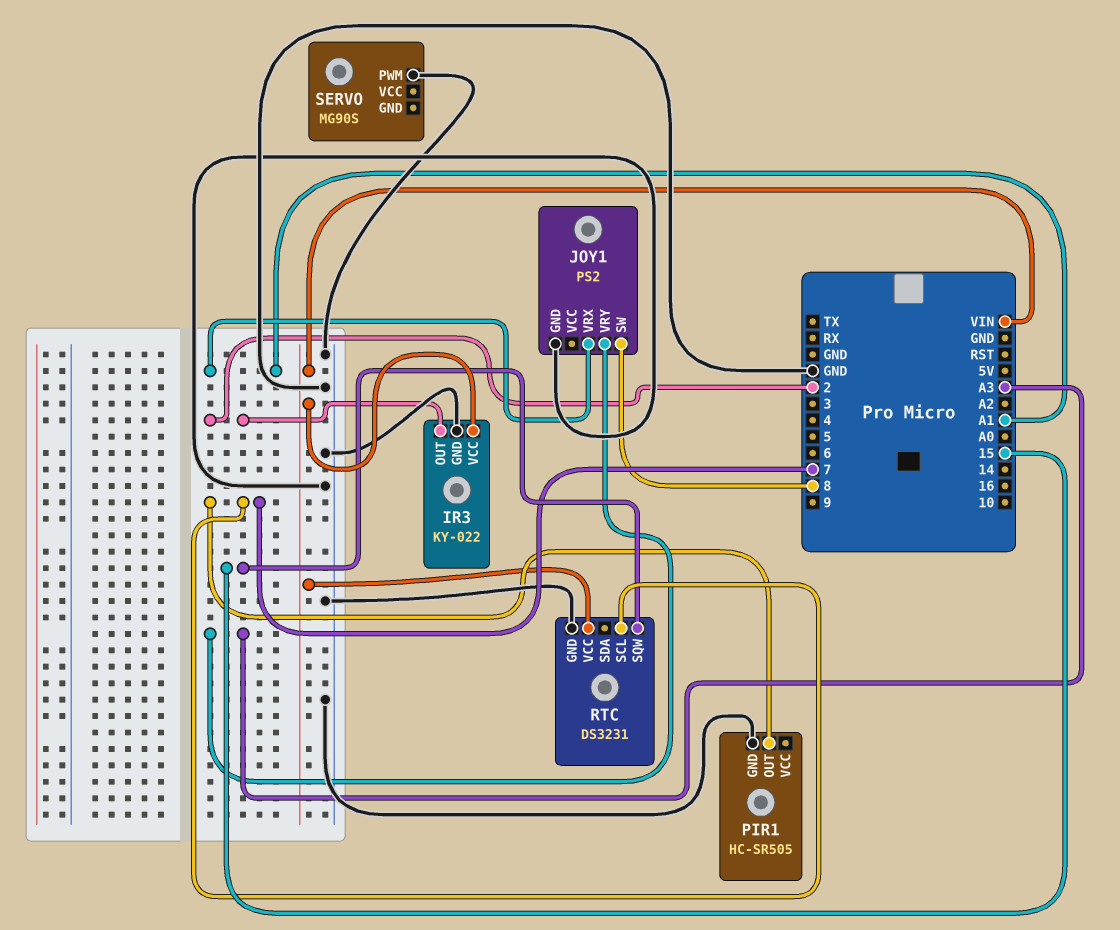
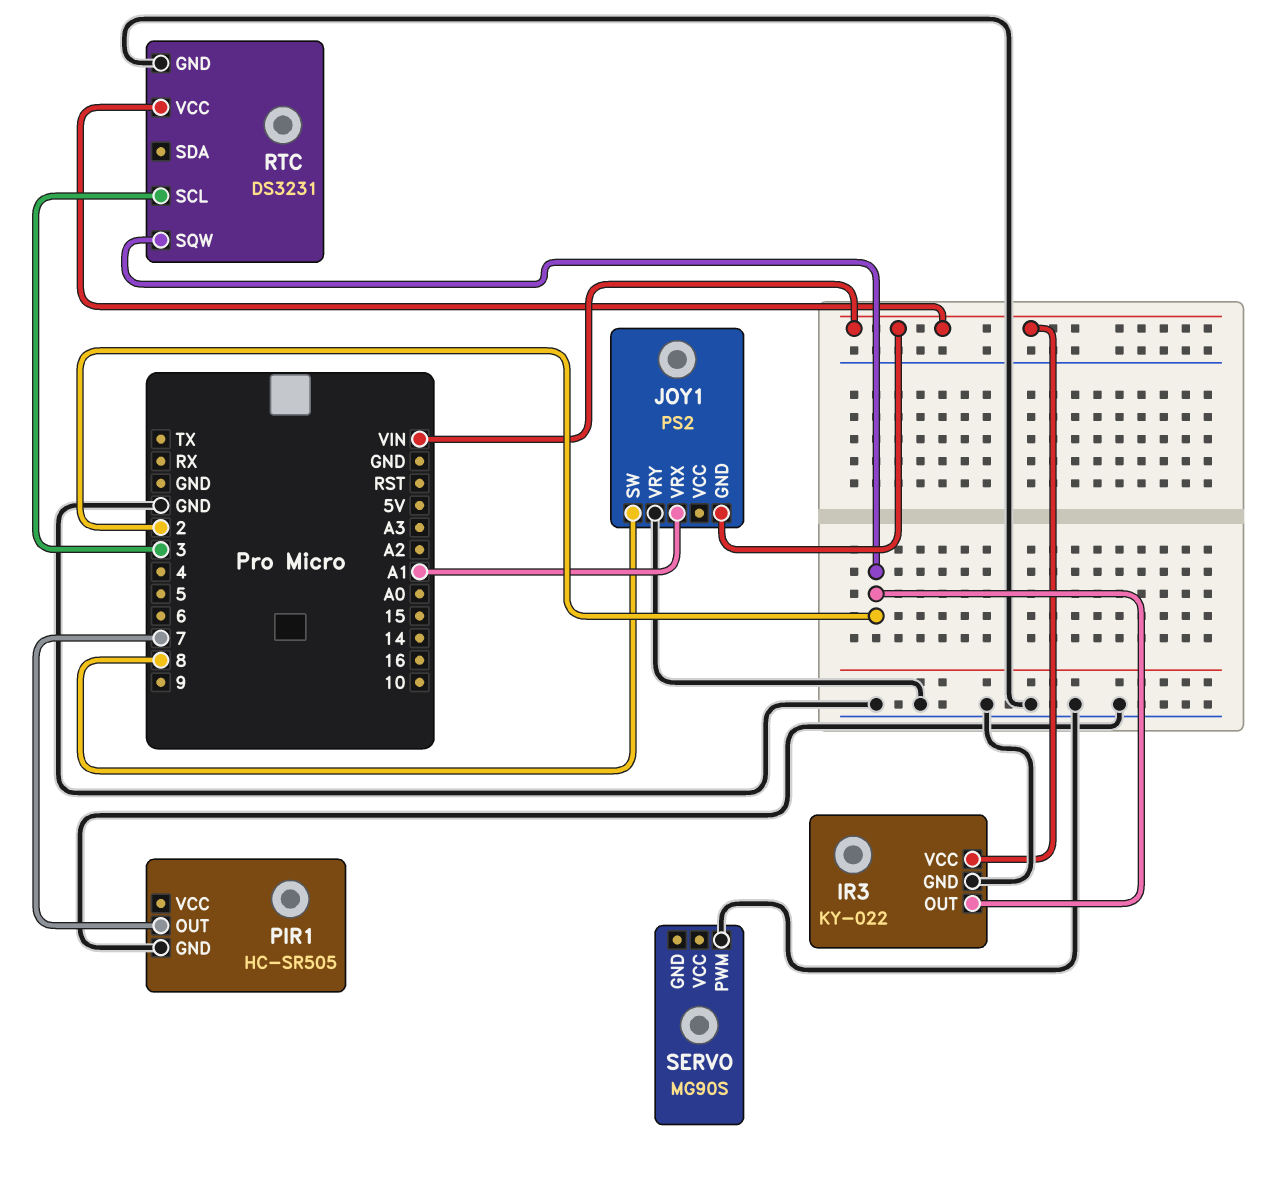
JOY1 pin GND: GND -> VIN
JOY1 pin VRY: A3 -> GND
RTC pin SCL: 7 -> 3
RTC pin SQW: 15 -> 2

